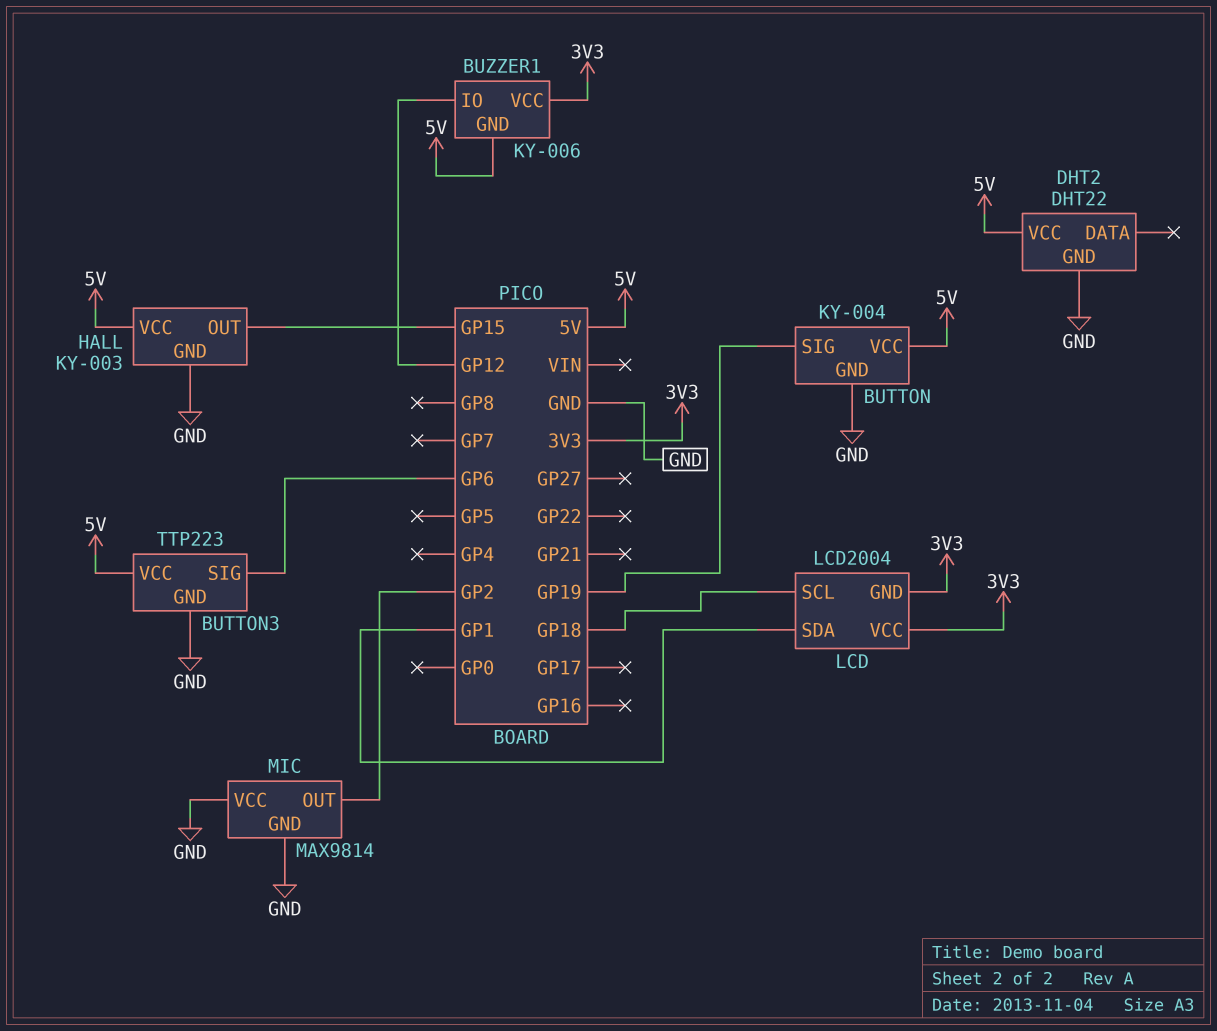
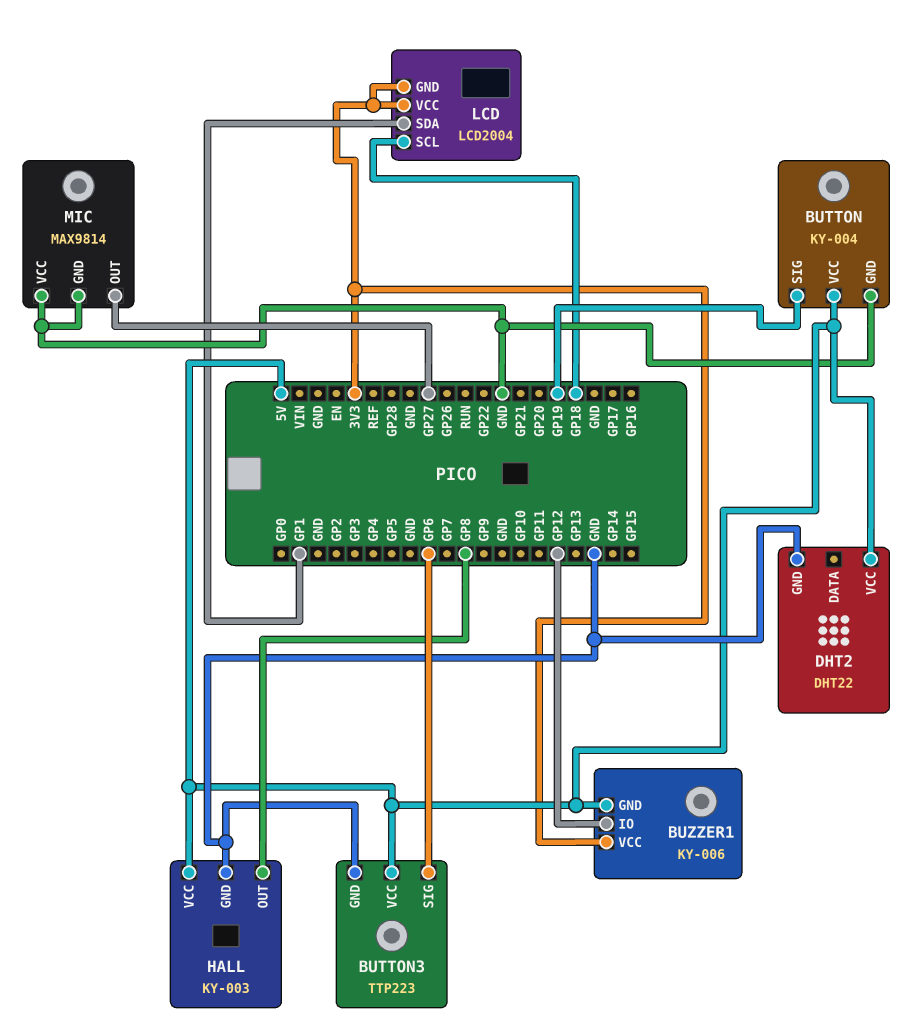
HALL pin OUT: GP15 -> GP8
MIC pin OUT: GP2 -> GP27

